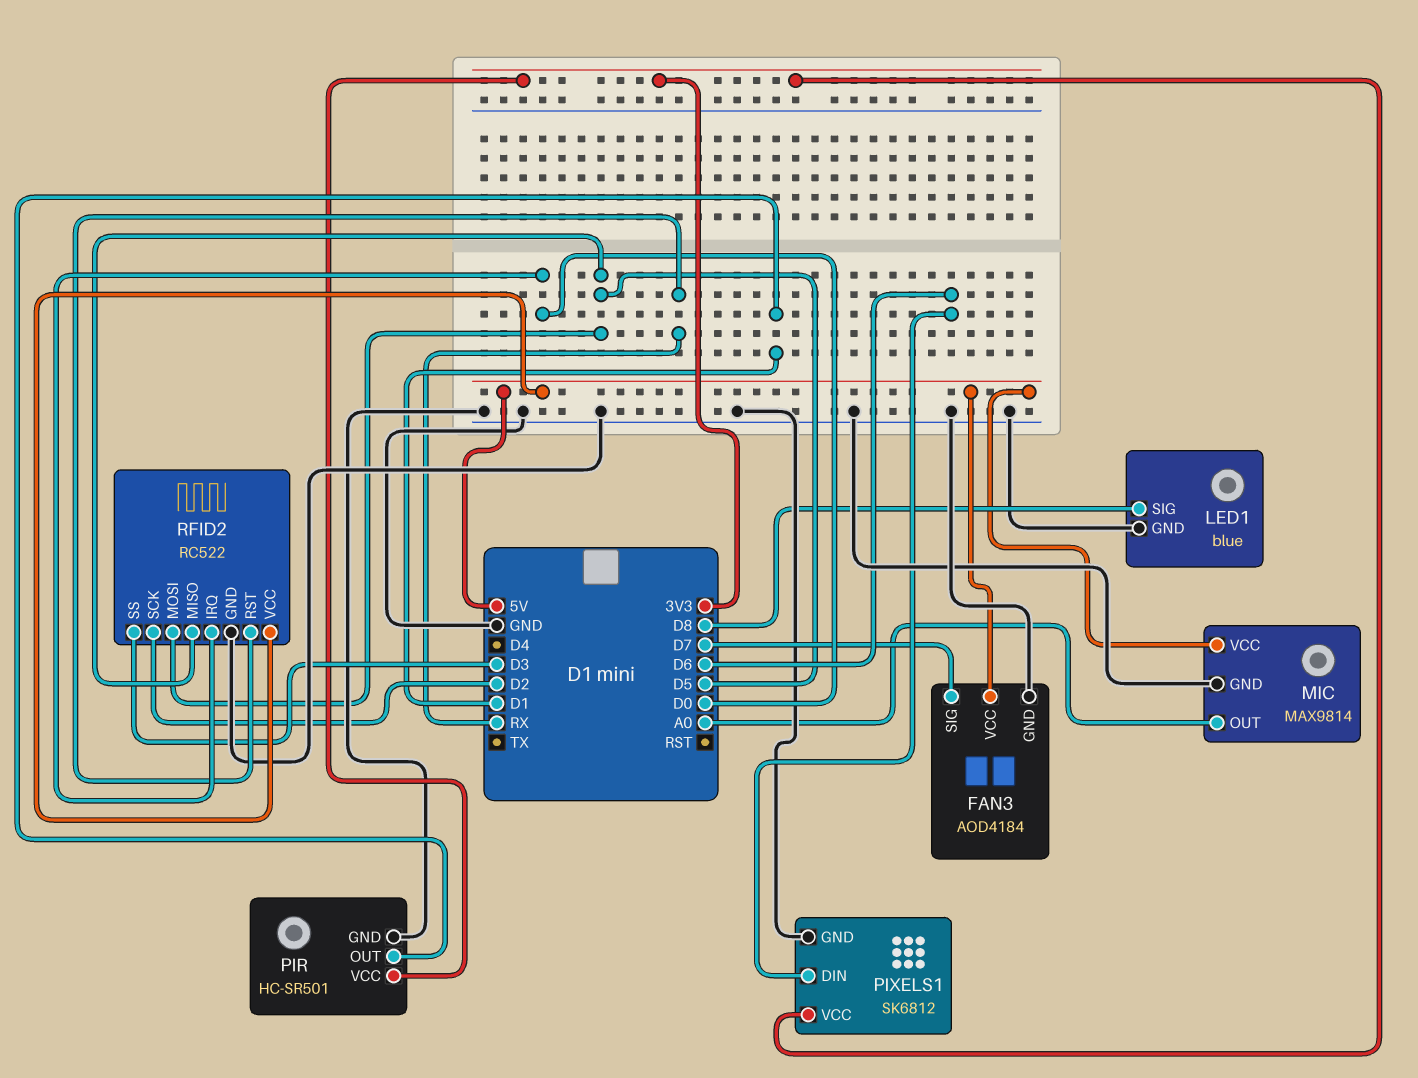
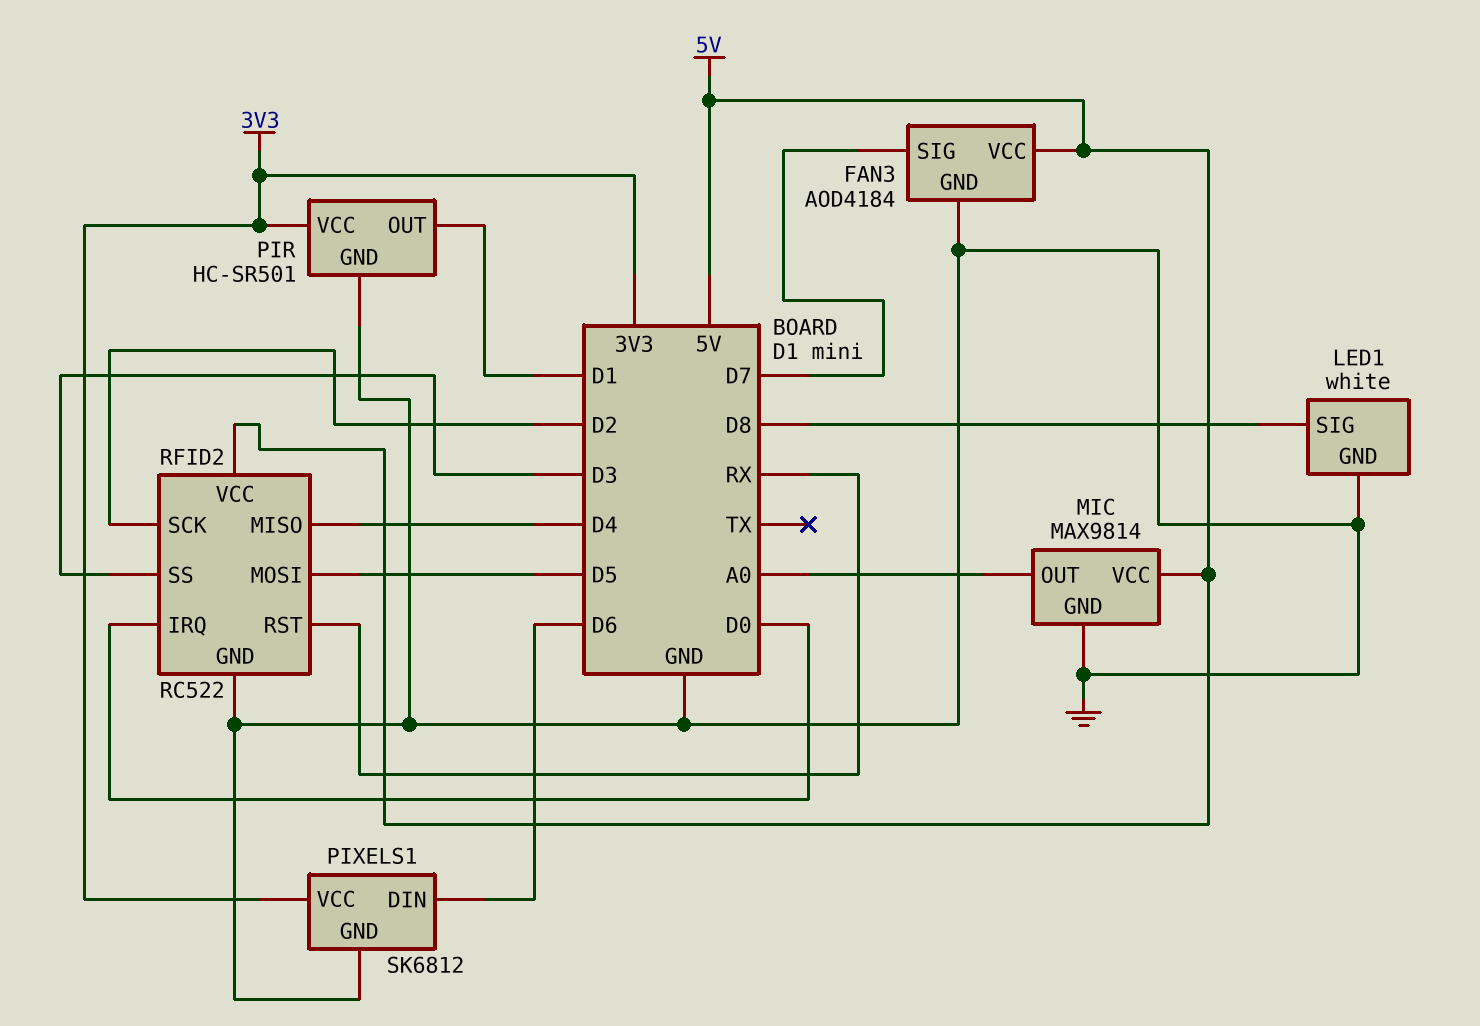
LED1: blue -> white
RFID2 pin MISO: D5 -> D4

